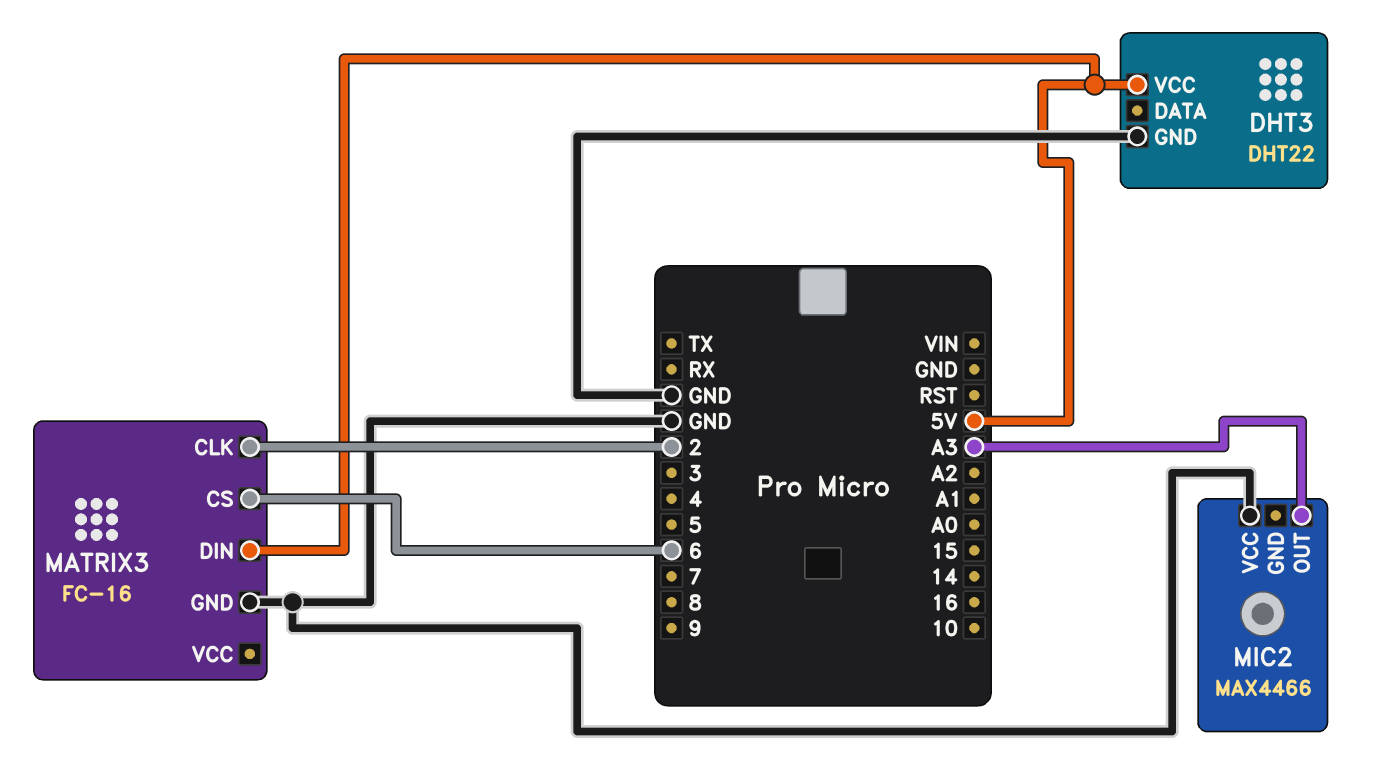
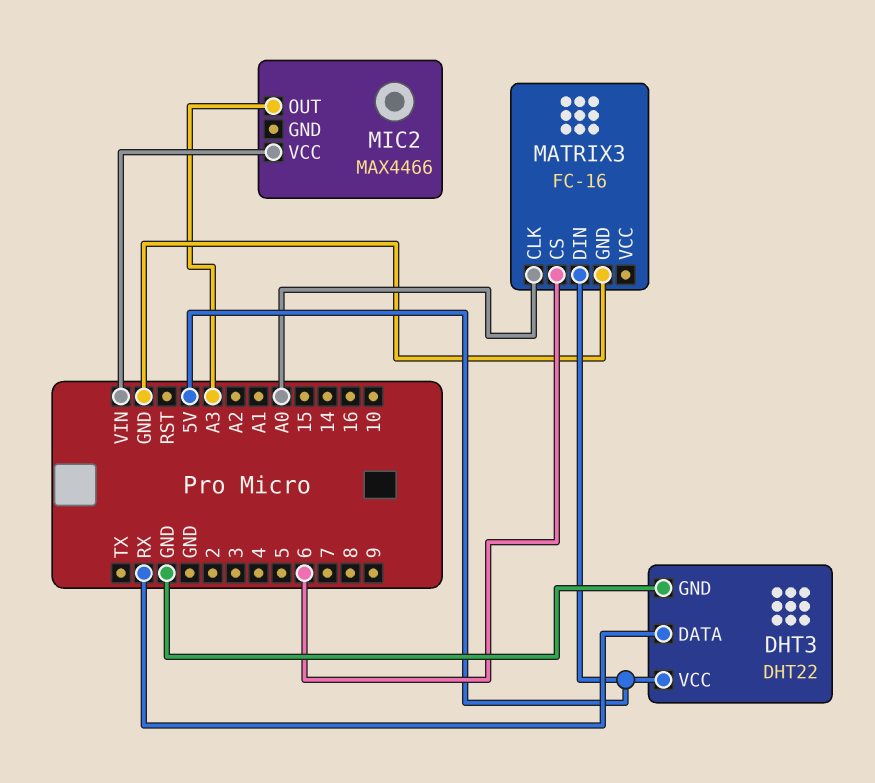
DHT3 pin DATA: none -> RX
MATRIX3 pin CLK: 2 -> A0
MIC2 pin VCC: GND -> VIN

